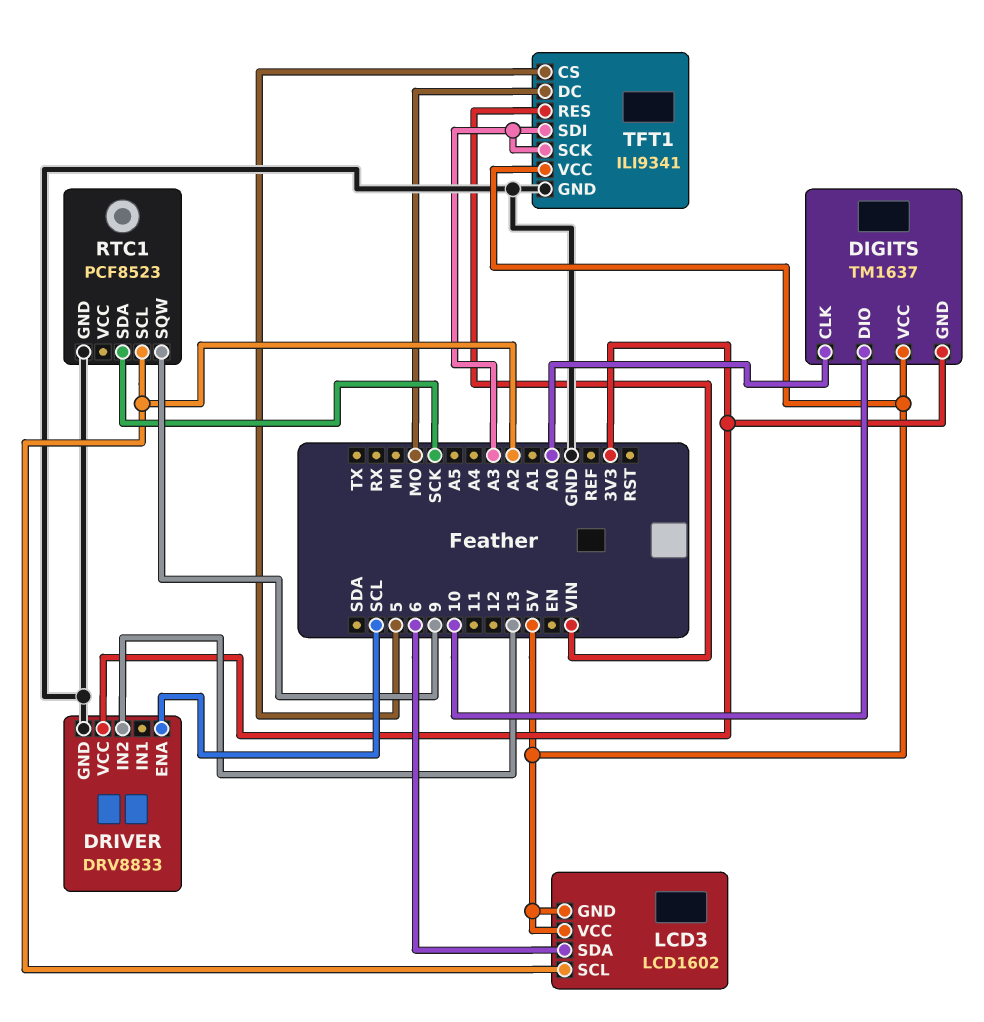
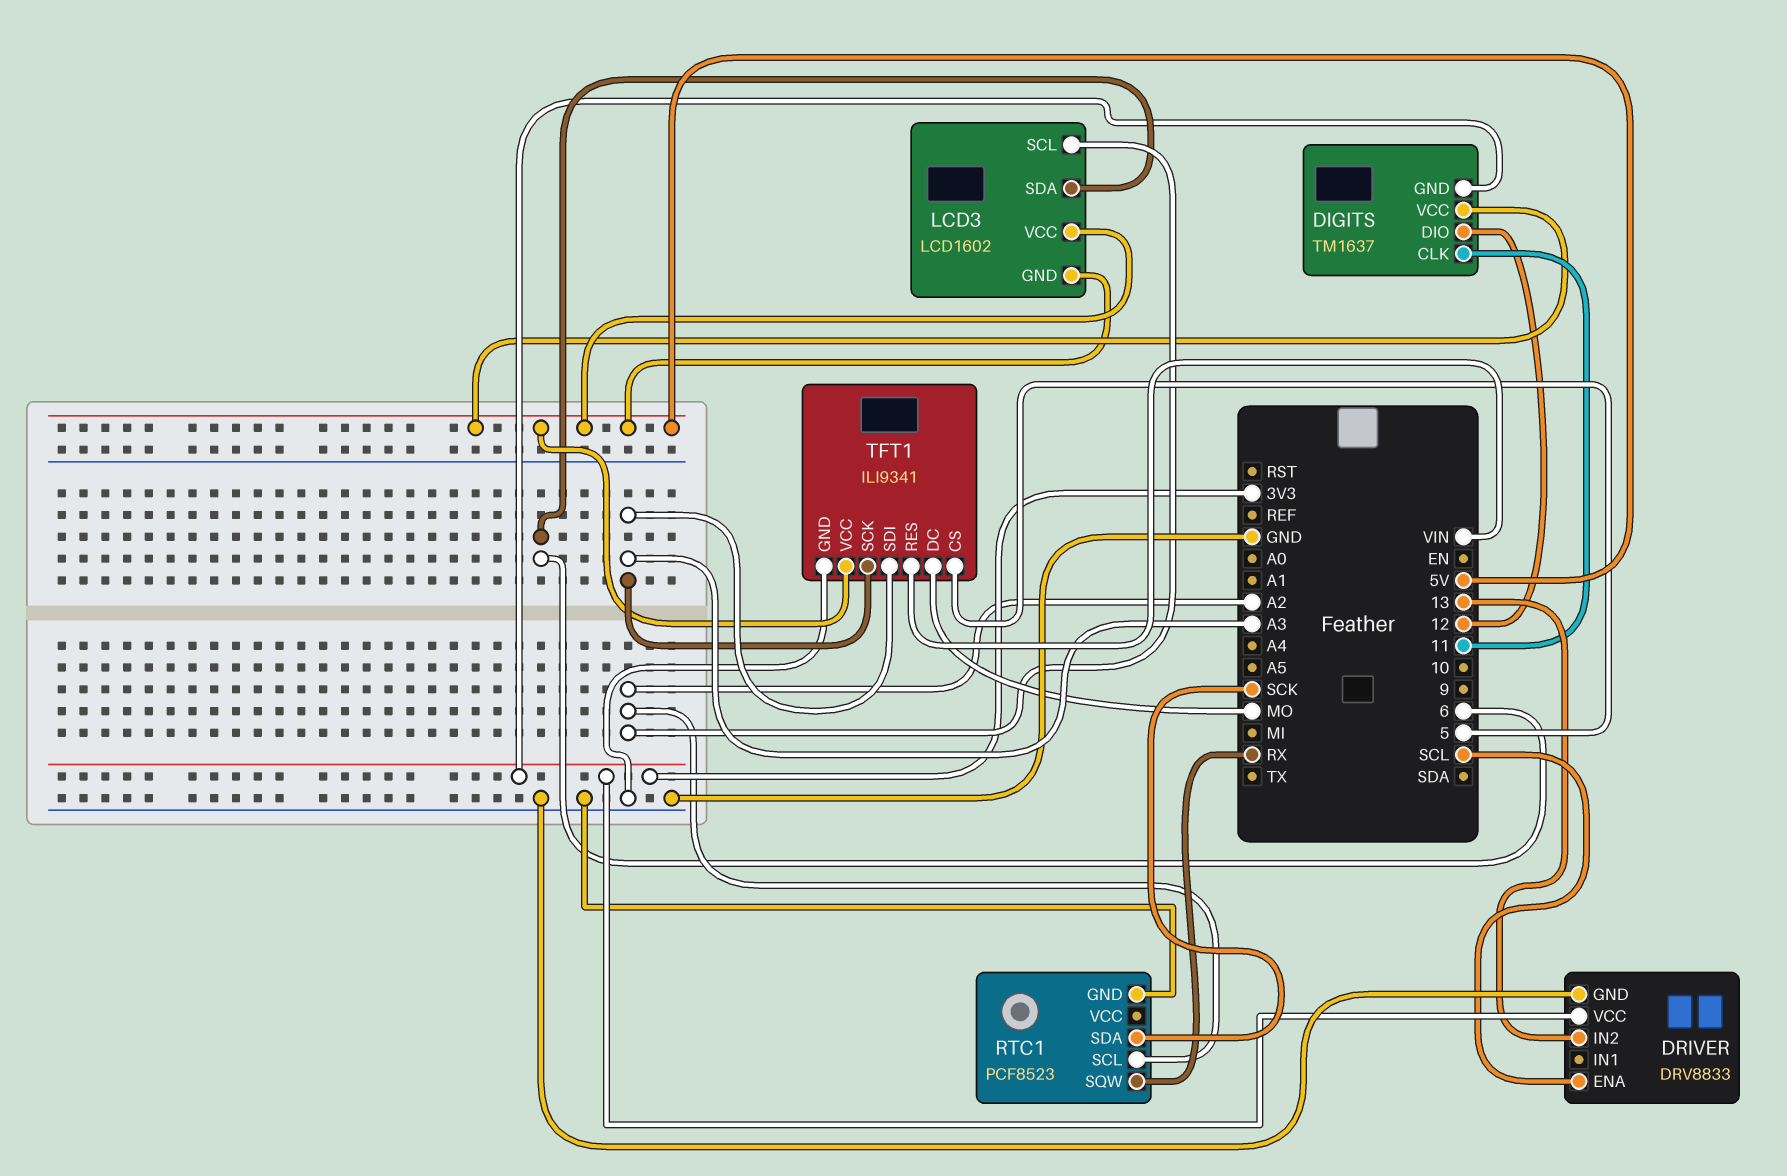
DIGITS pin CLK: A0 -> 11
DIGITS pin DIO: 10 -> 12
RTC1 pin SQW: 9 -> RX

